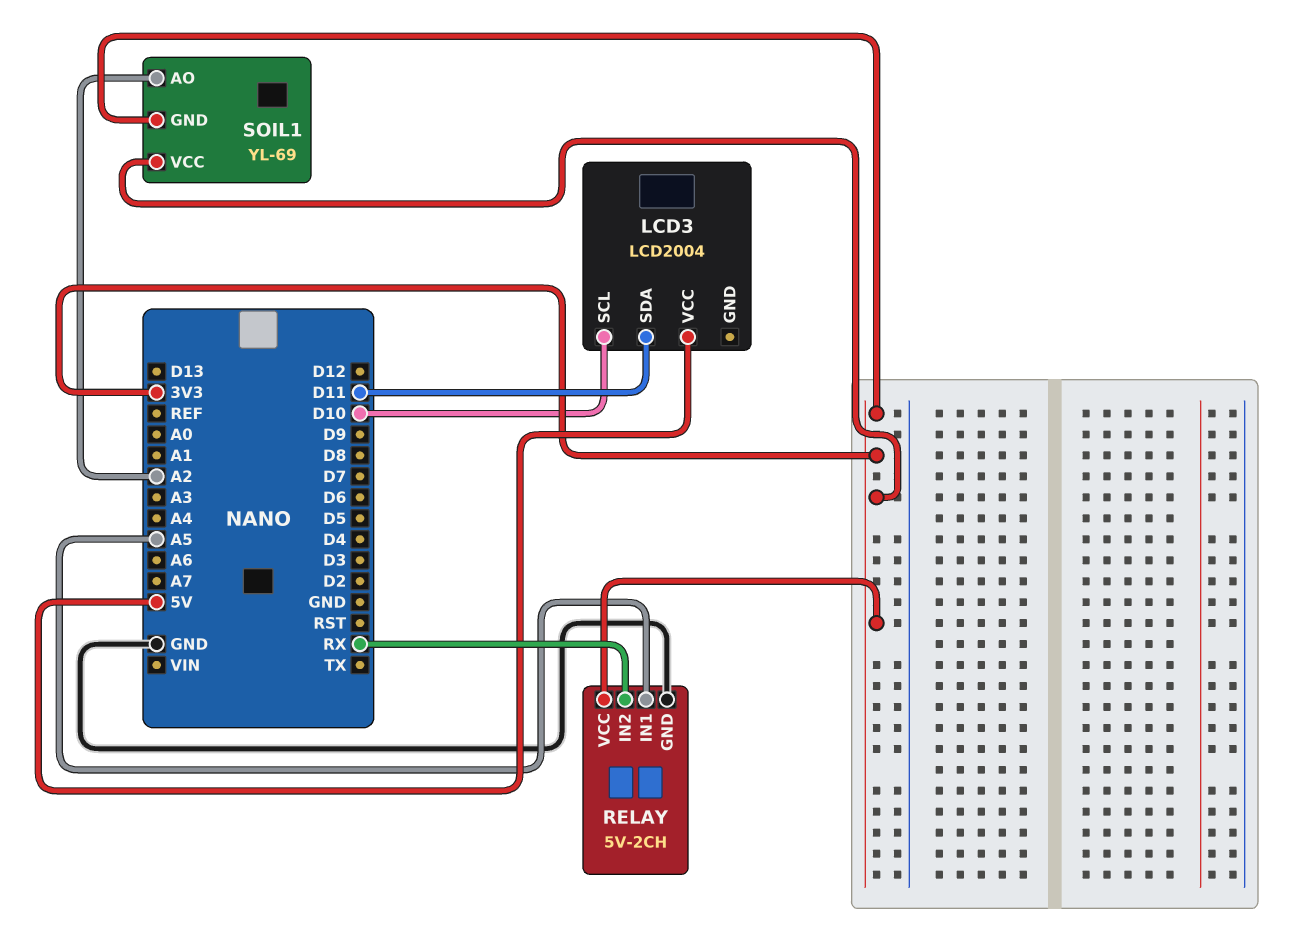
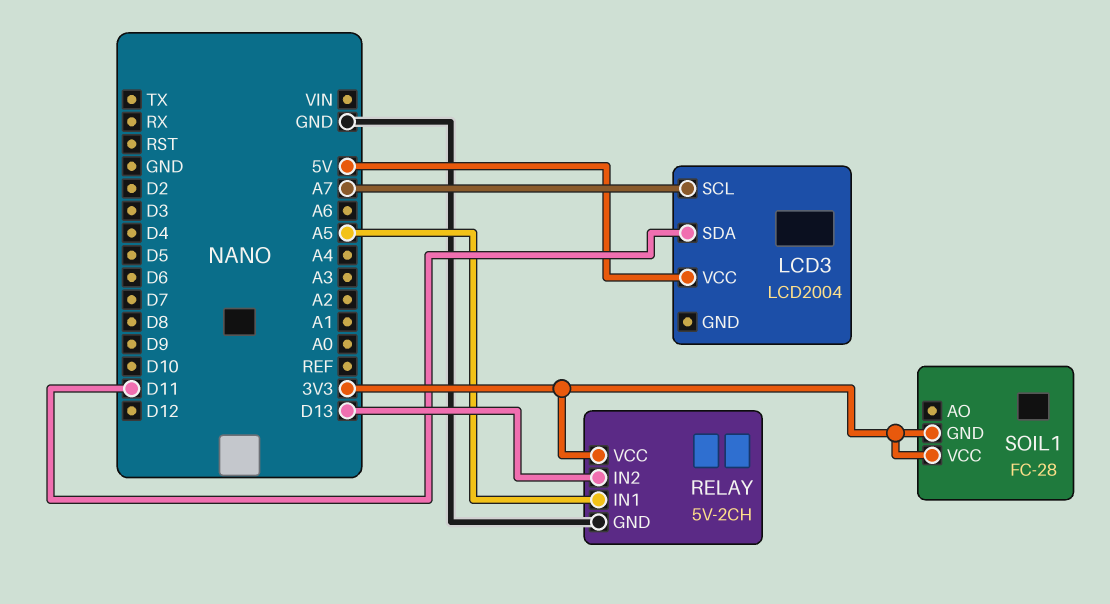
LCD3 pin SCL: D10 -> A7
RELAY pin IN2: RX -> D13
SOIL1: YL-69 -> FC-28
SOIL1 pin AO: A2 -> none

